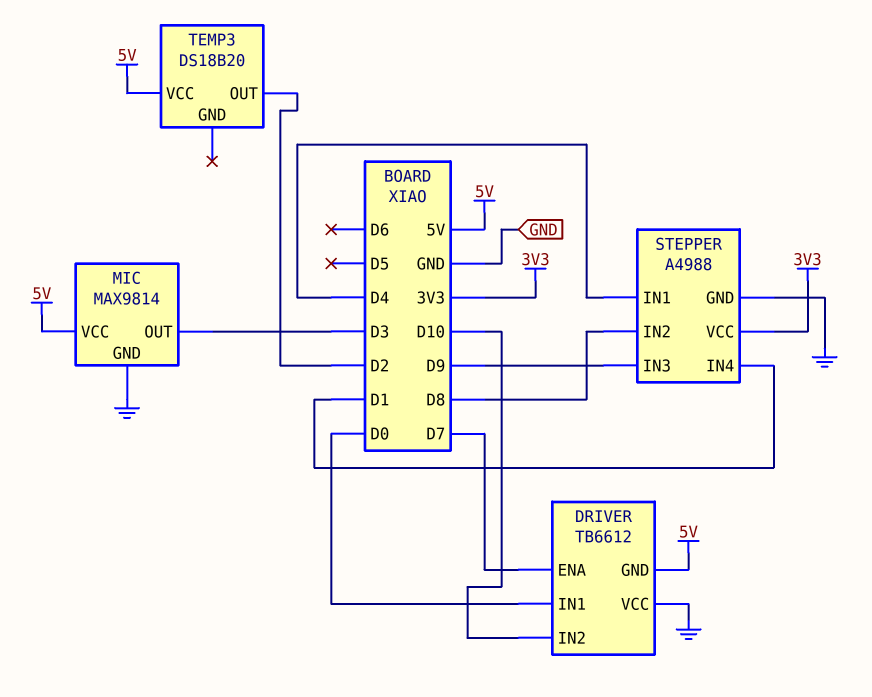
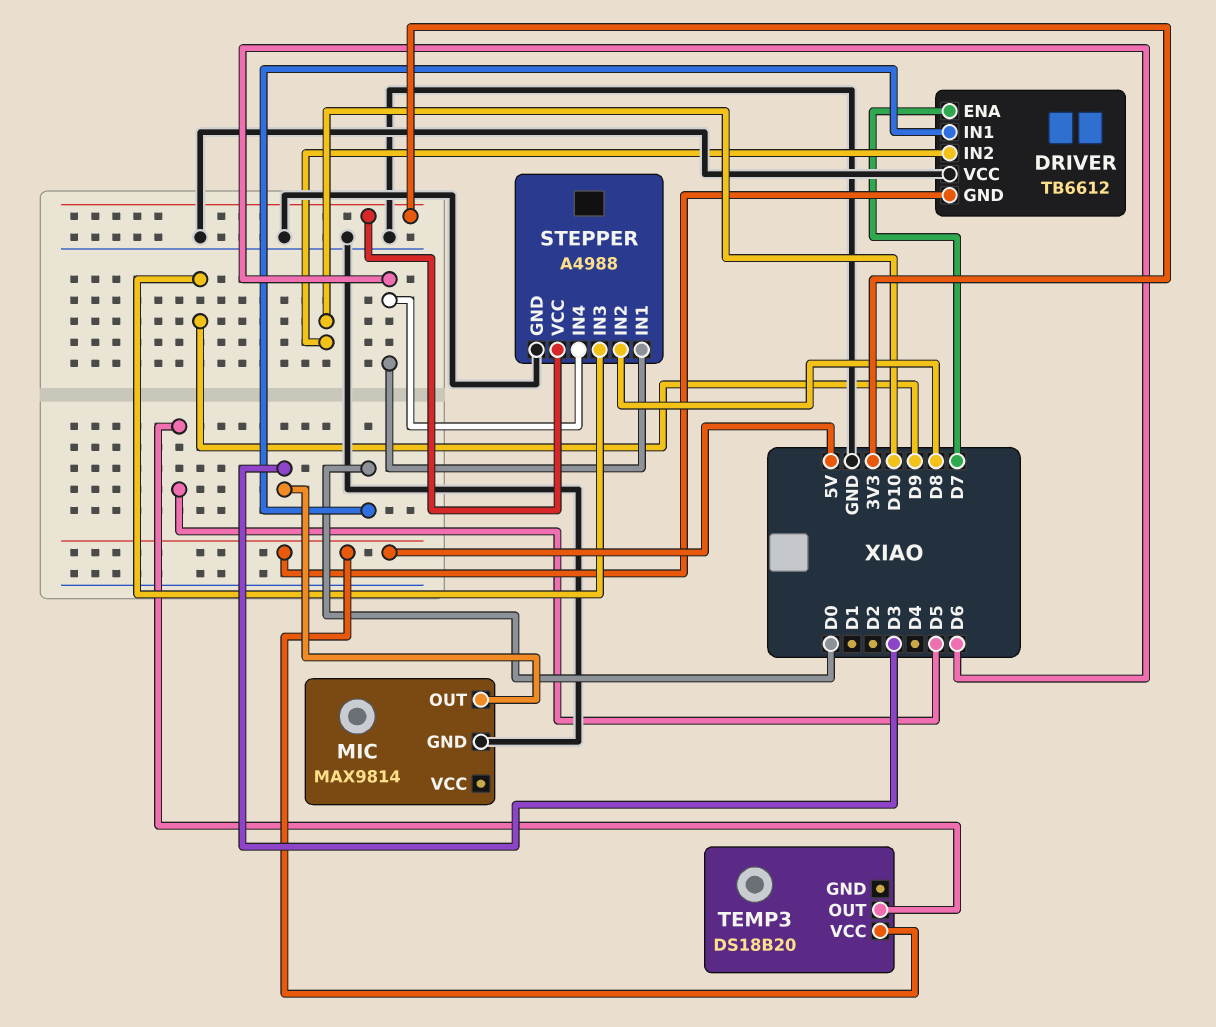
MIC pin VCC: 5V -> none
STEPPER pin IN1: D4 -> D6
STEPPER pin IN4: D1 -> D6
TEMP3 pin OUT: D2 -> D5

